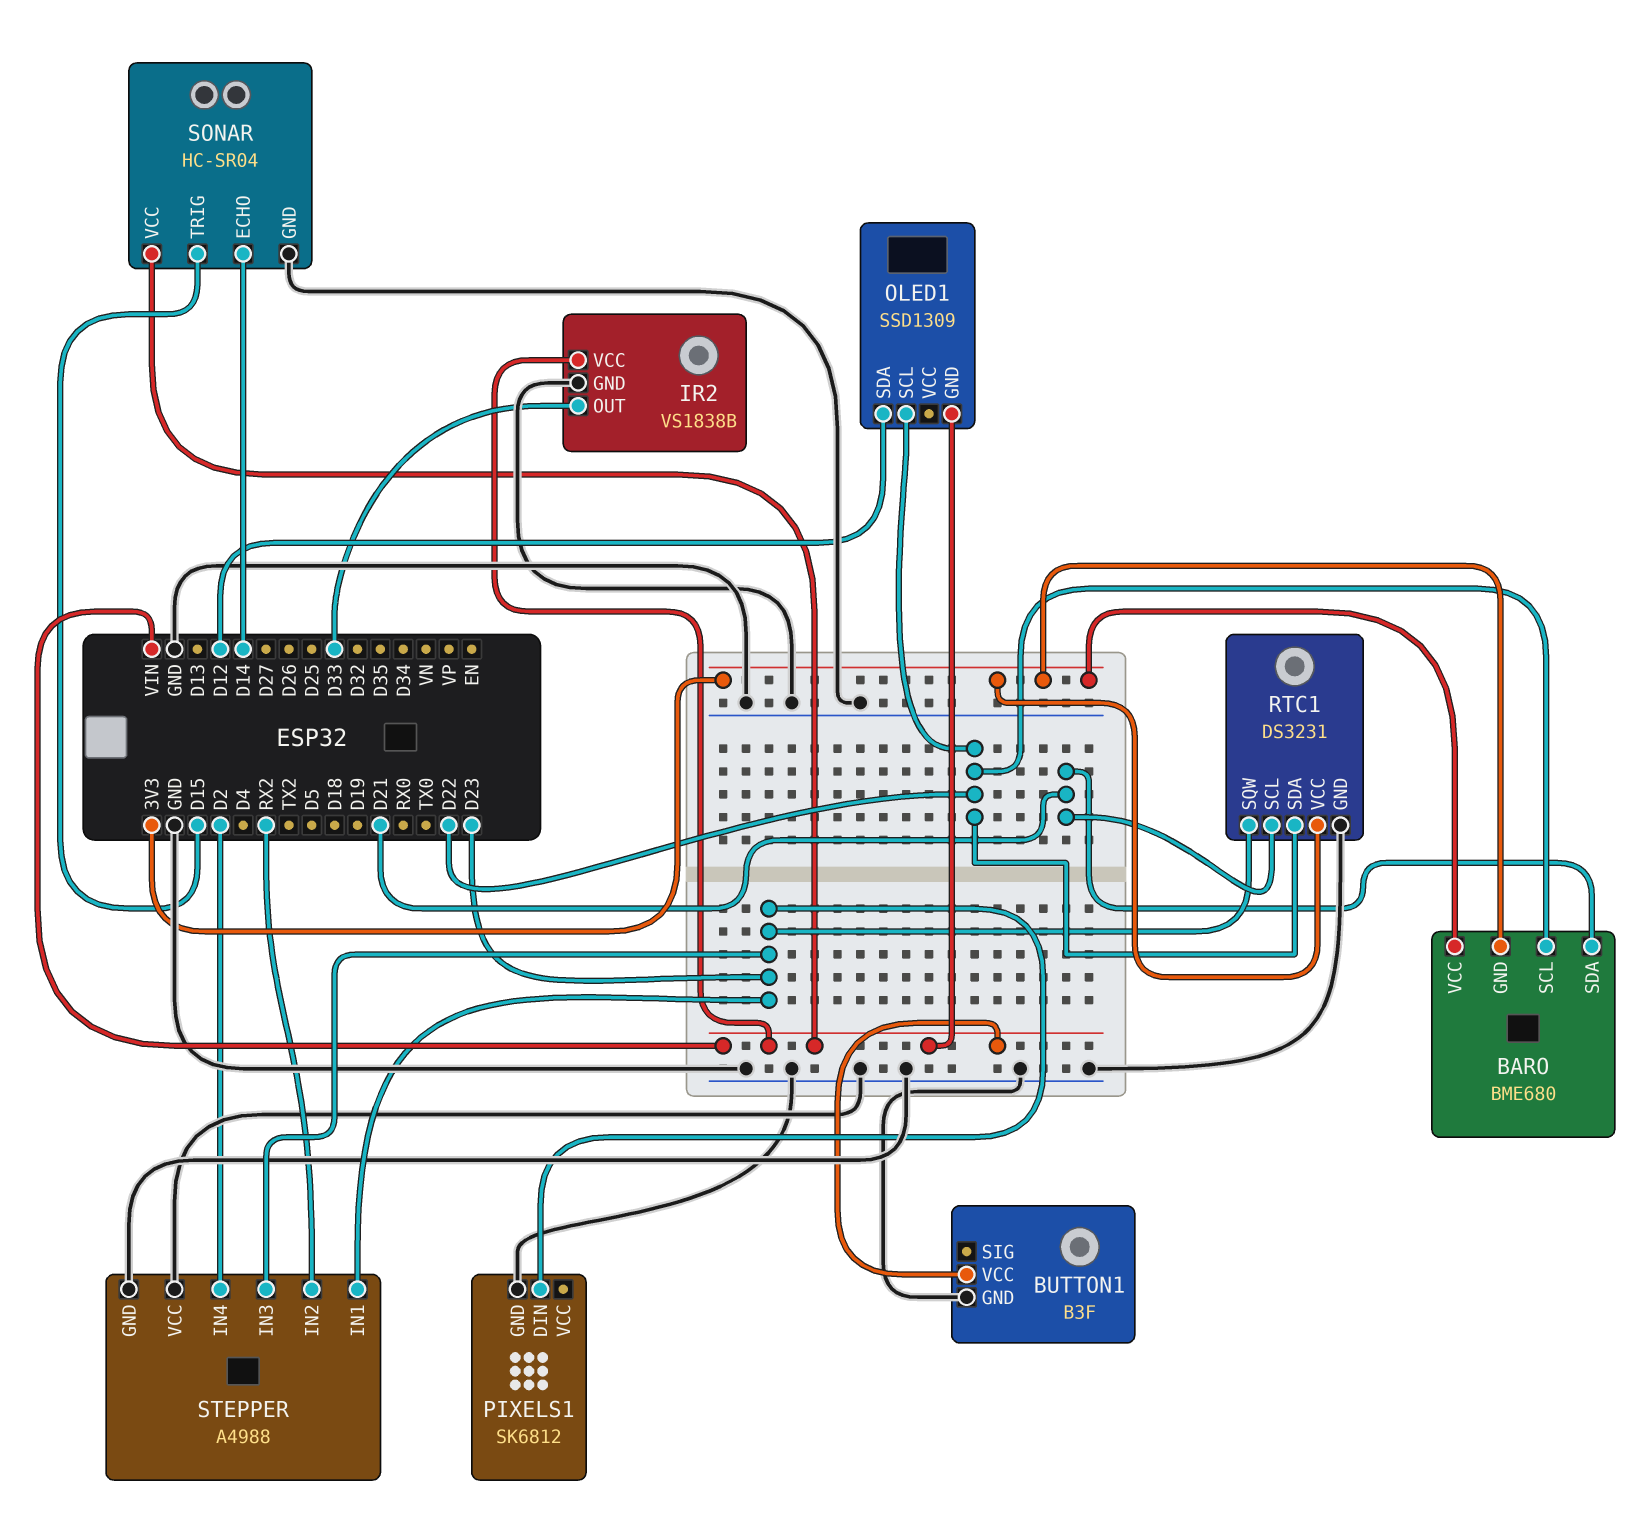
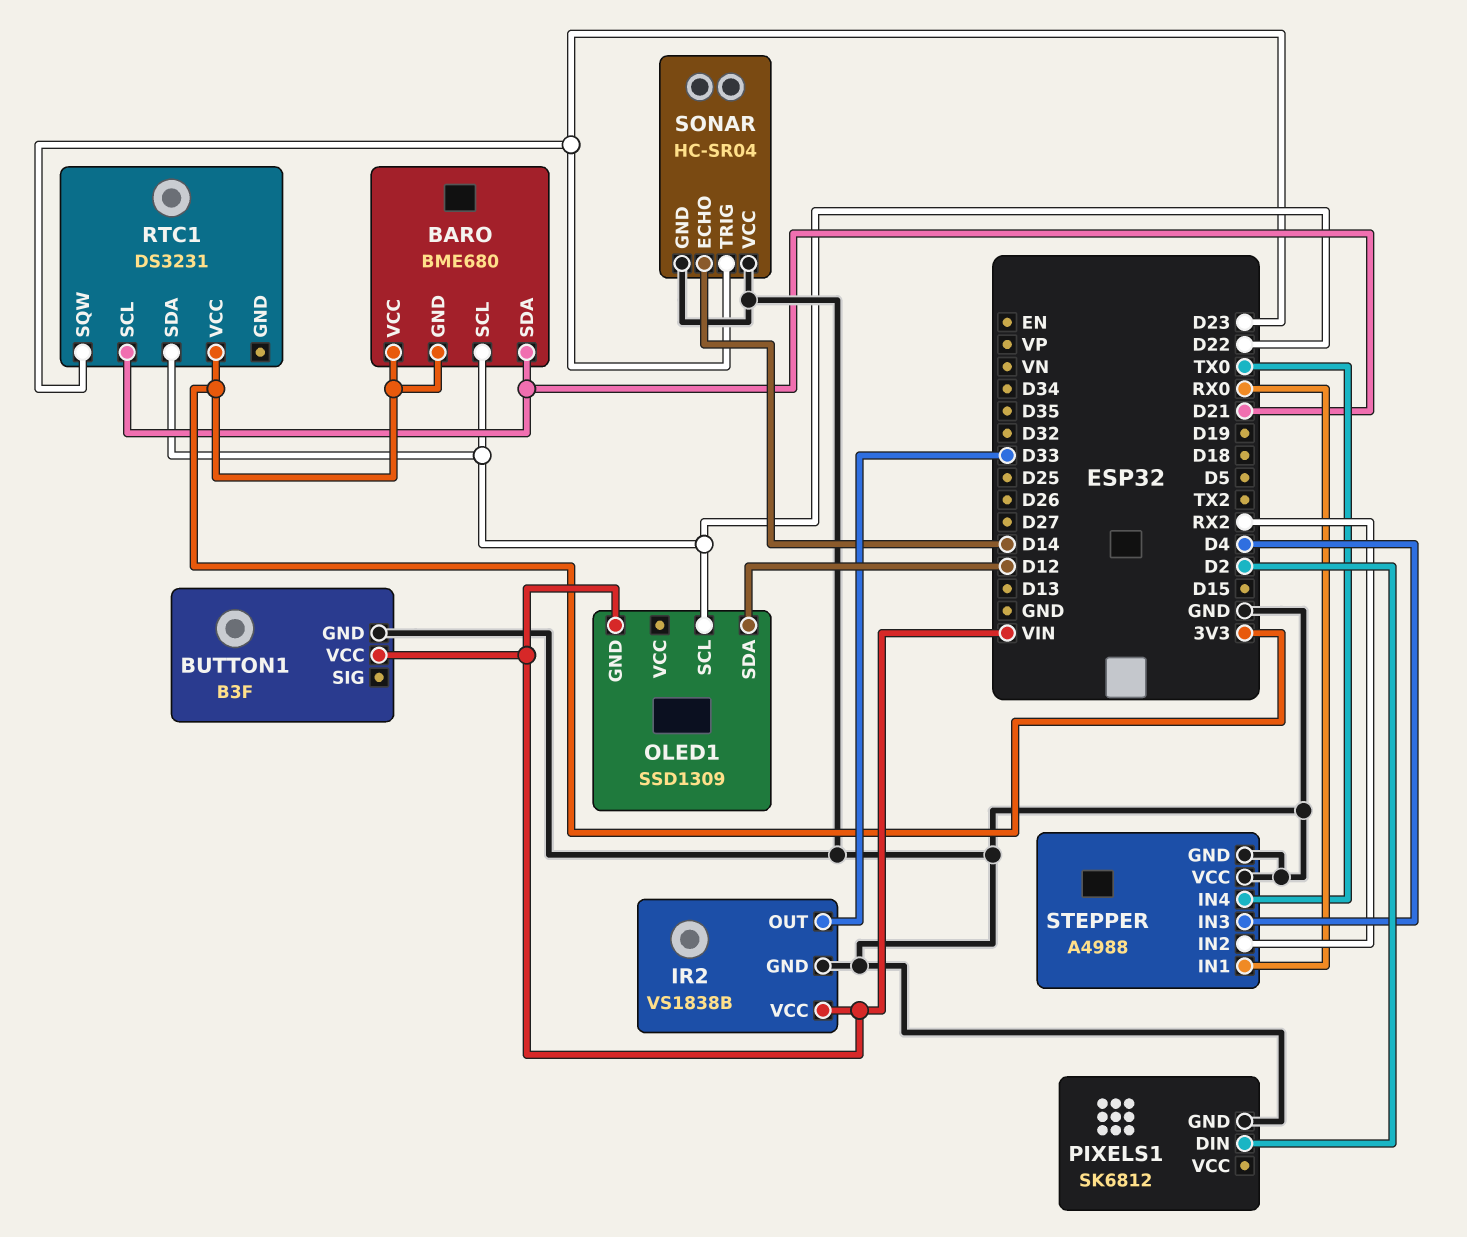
PIXELS1 pin DIN: D23 -> D2
RTC1 pin GND: GND -> none
SONAR pin TRIG: D15 -> D23
SONAR pin VCC: VIN -> GND
STEPPER pin IN1: D23 -> RX0
STEPPER pin IN3: D23 -> D4
STEPPER pin IN4: D2 -> TX0

